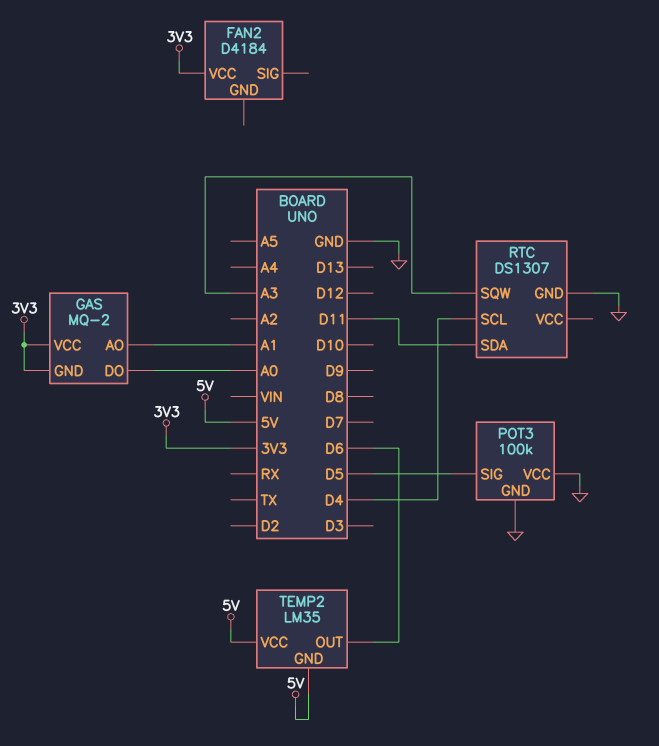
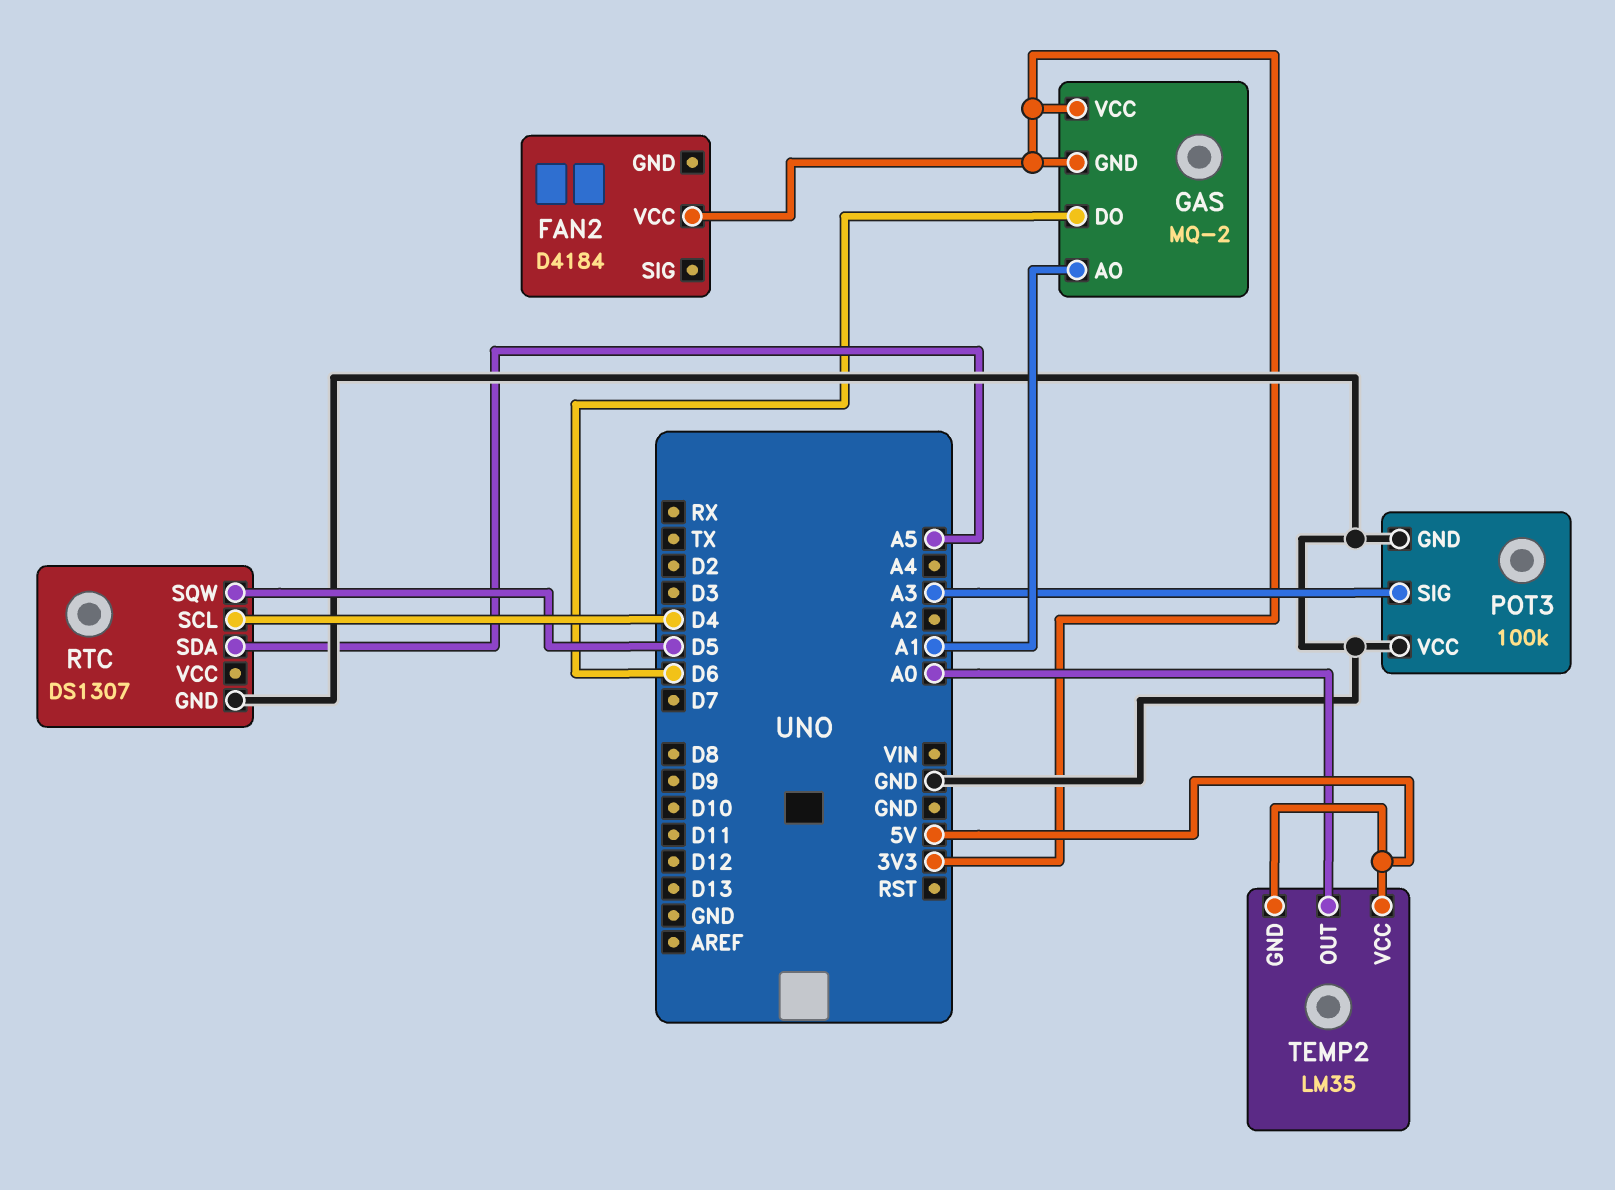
GAS pin DO: A0 -> D6
POT3 pin SIG: D5 -> A3
RTC pin SDA: D11 -> A5
RTC pin SQW: A3 -> D5
TEMP2 pin OUT: D6 -> A0

